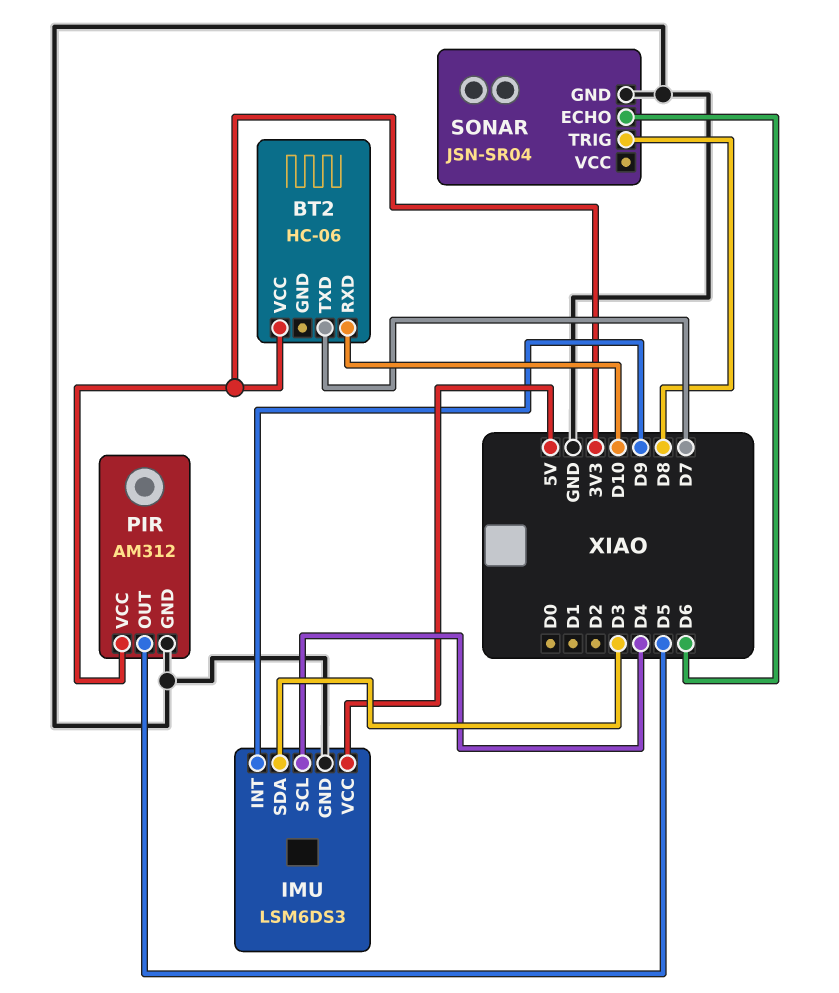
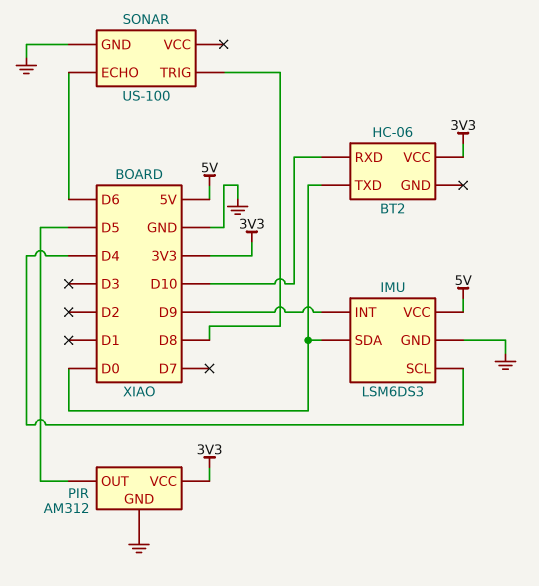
BT2 pin TXD: D7 -> D0
IMU pin SDA: D3 -> D0
SONAR: JSN-SR04 -> US-100

